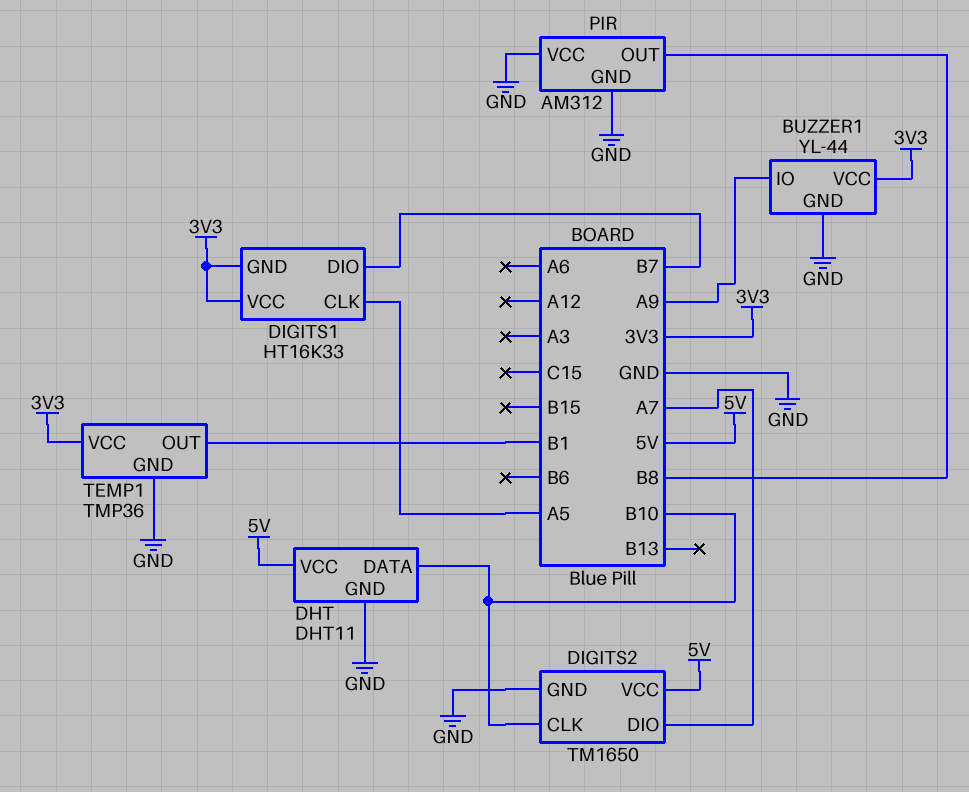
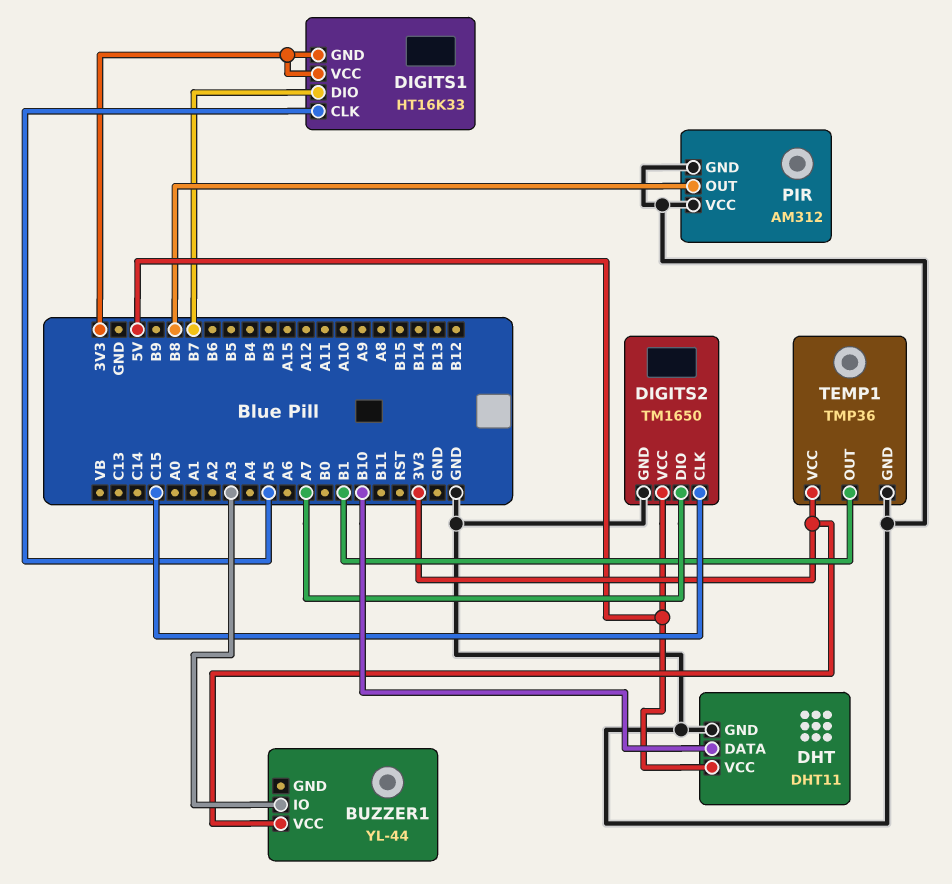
BUZZER1 pin GND: GND -> none
BUZZER1 pin IO: A9 -> A3
DIGITS2 pin CLK: B10 -> C15

